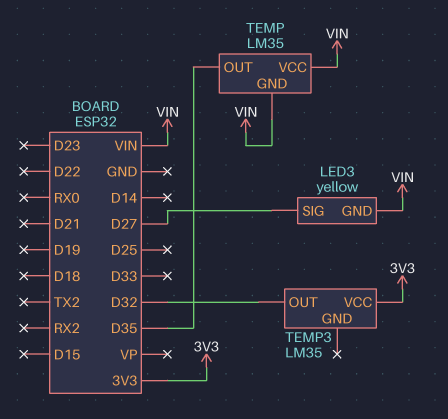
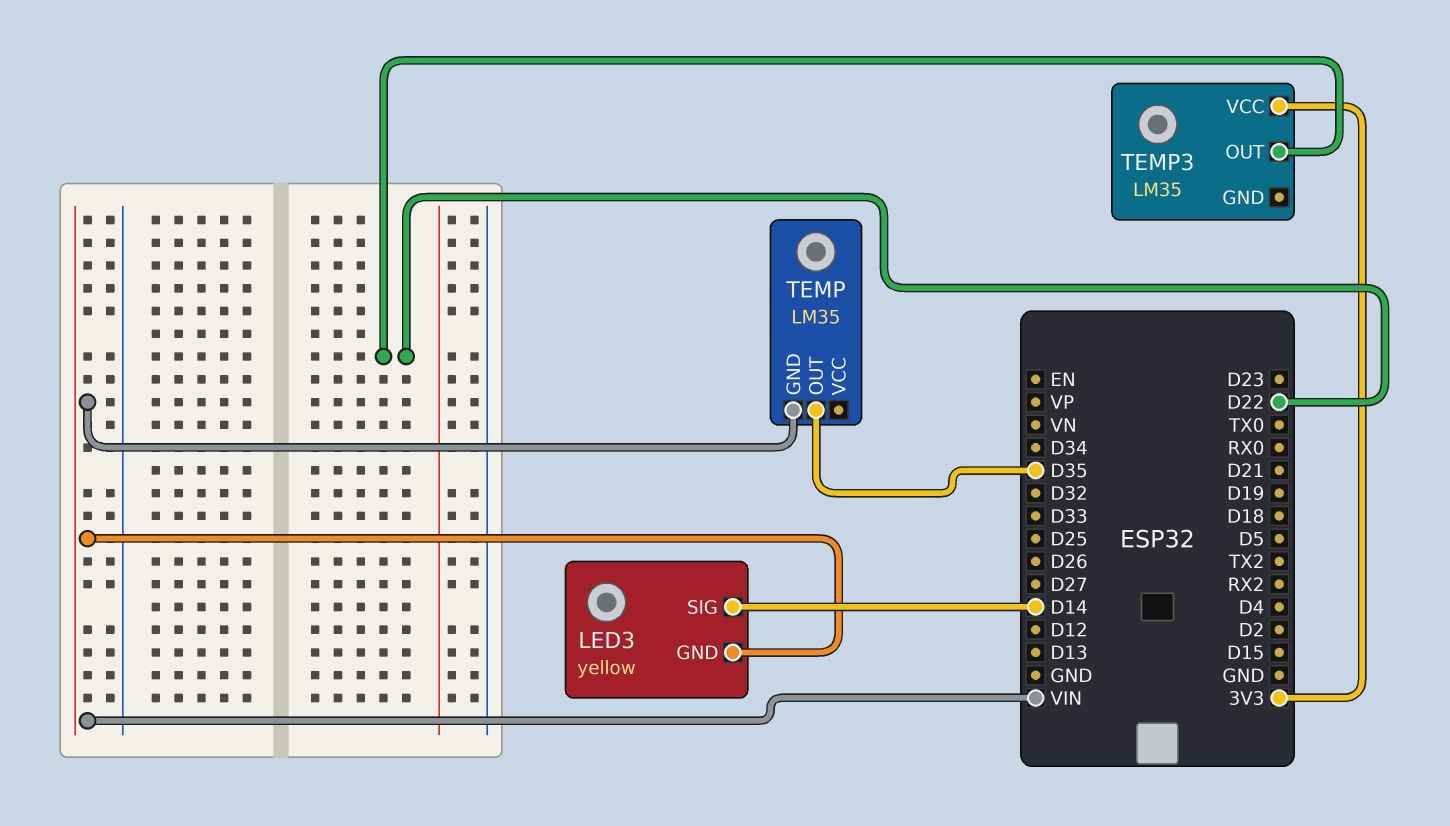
LED3 pin SIG: D27 -> D14
TEMP pin VCC: VIN -> none
TEMP3 pin OUT: D32 -> D22

